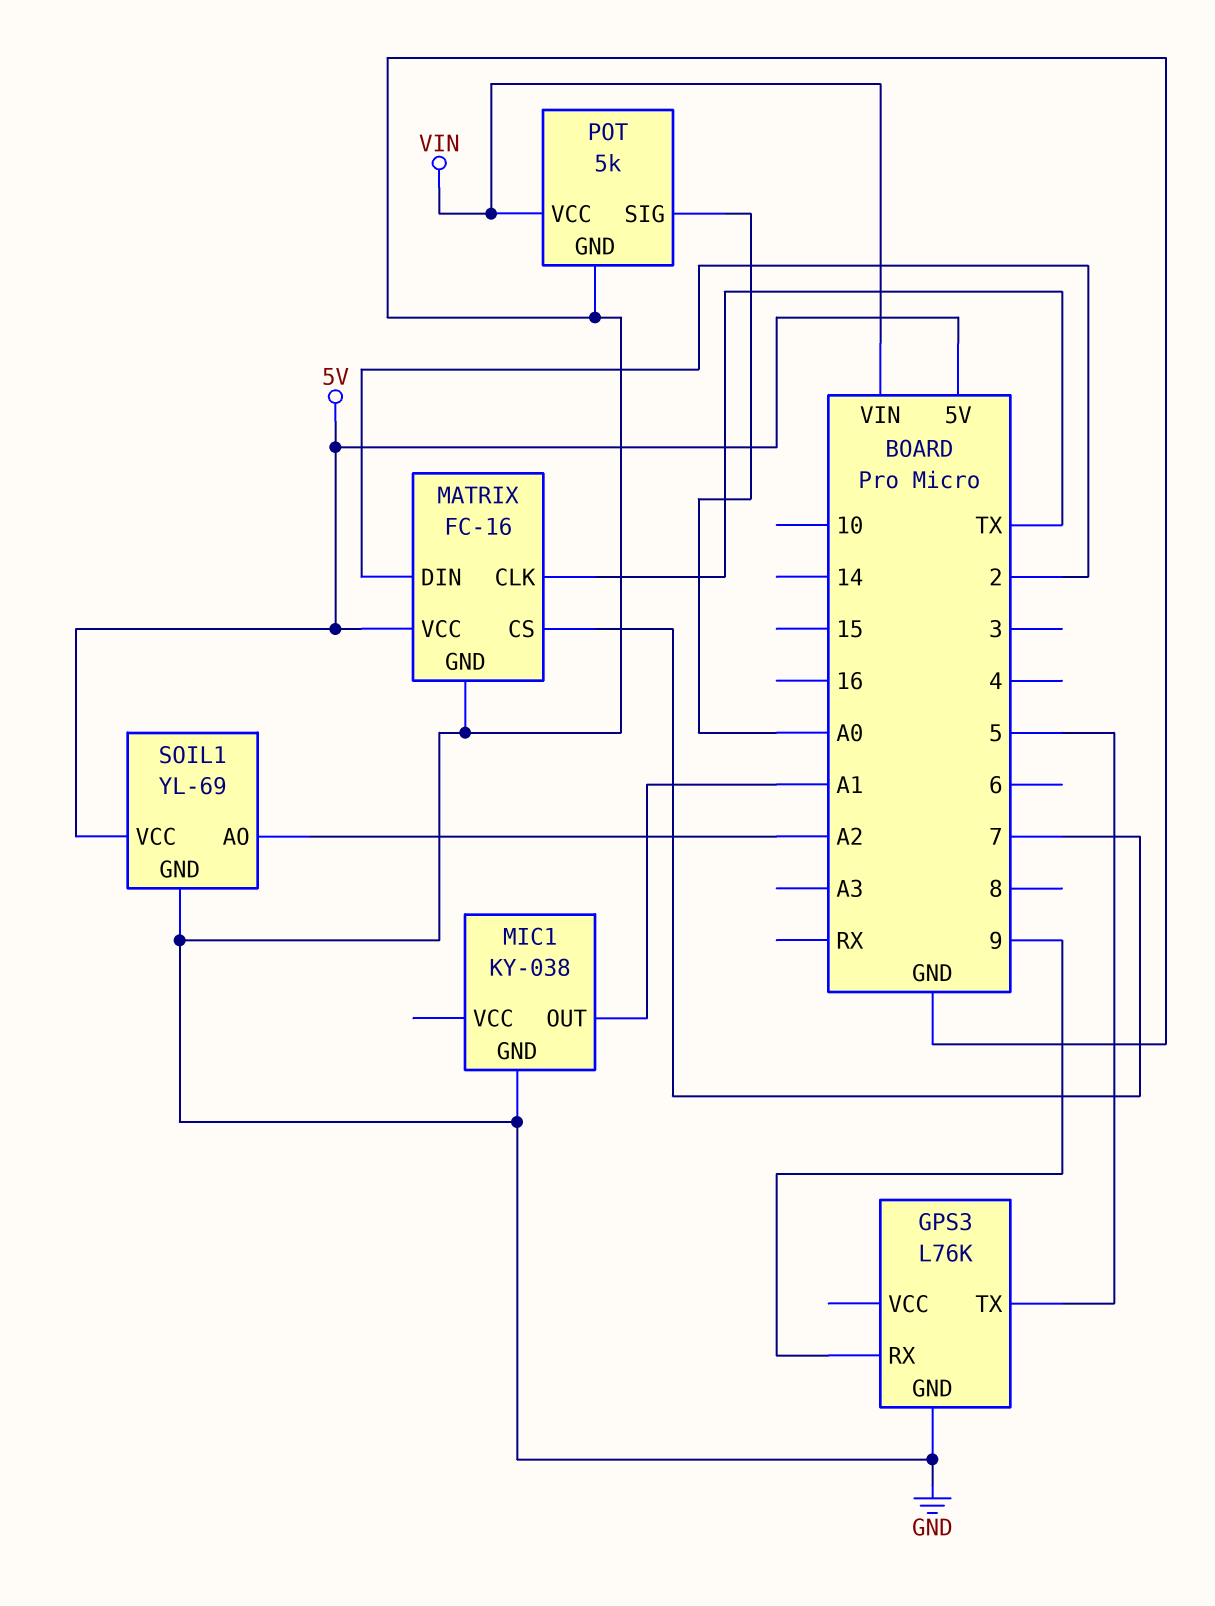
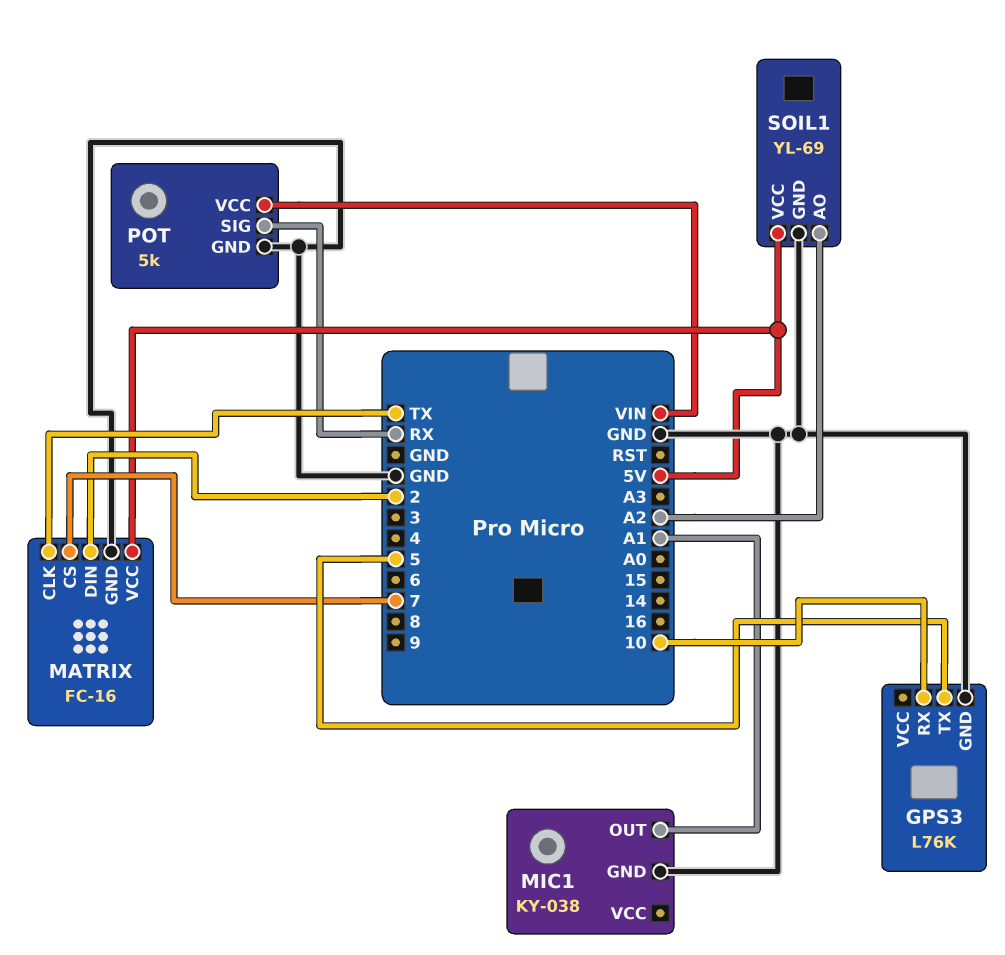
GPS3 pin RX: 9 -> 10
POT pin SIG: A0 -> RX

